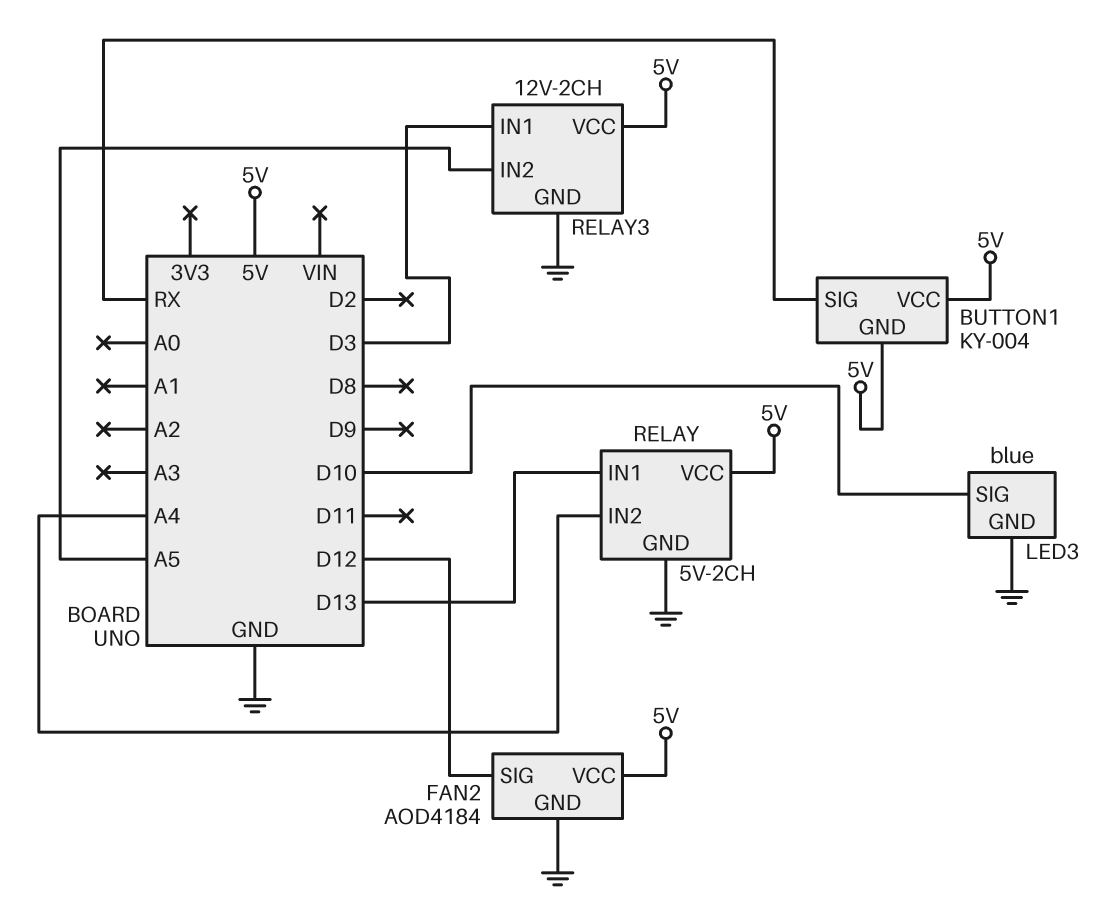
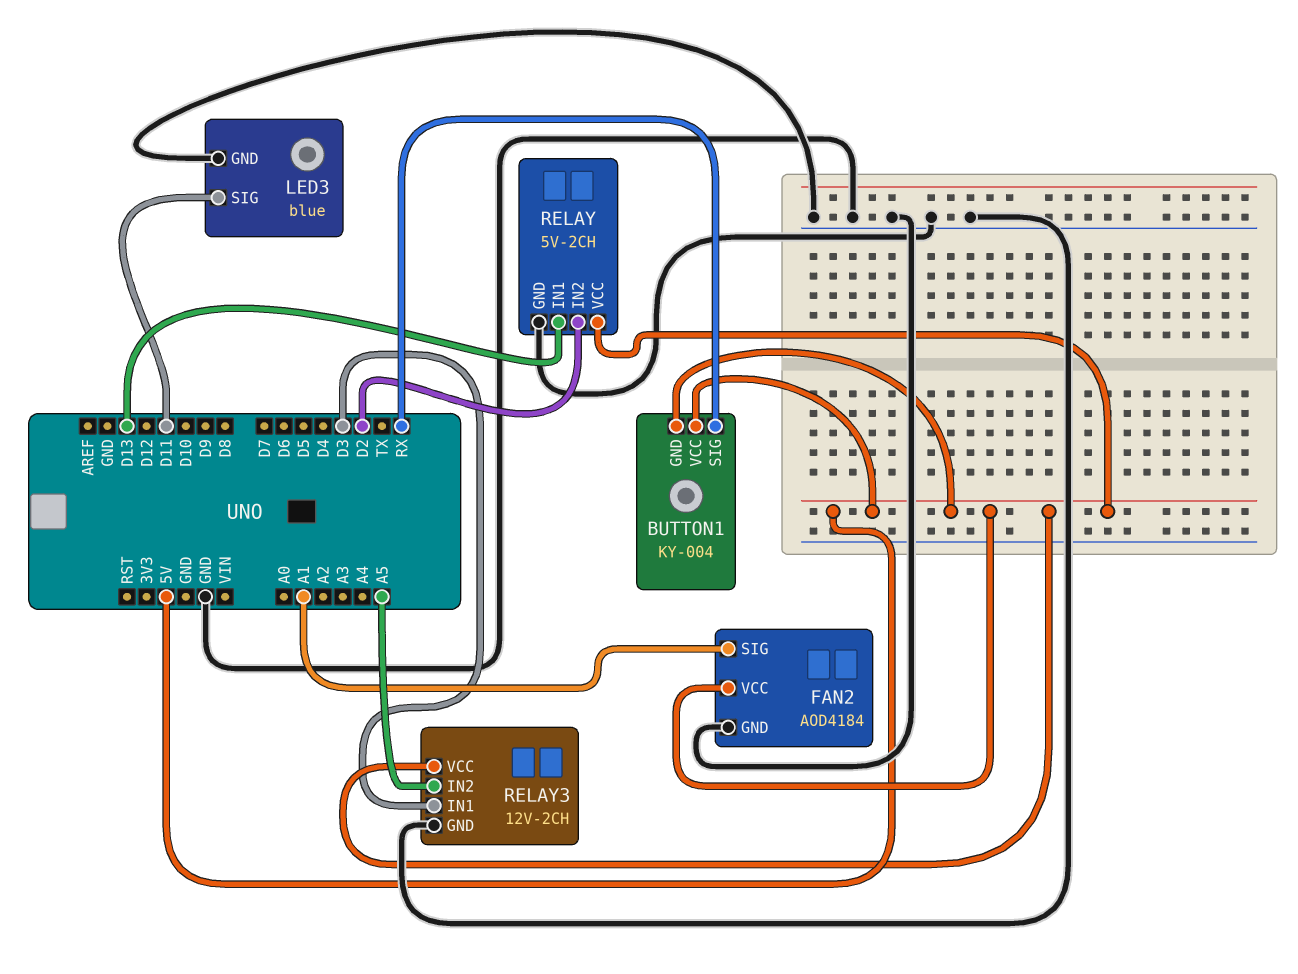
FAN2 pin SIG: D12 -> A1
LED3 pin SIG: D10 -> D11
RELAY pin IN2: A4 -> D2

